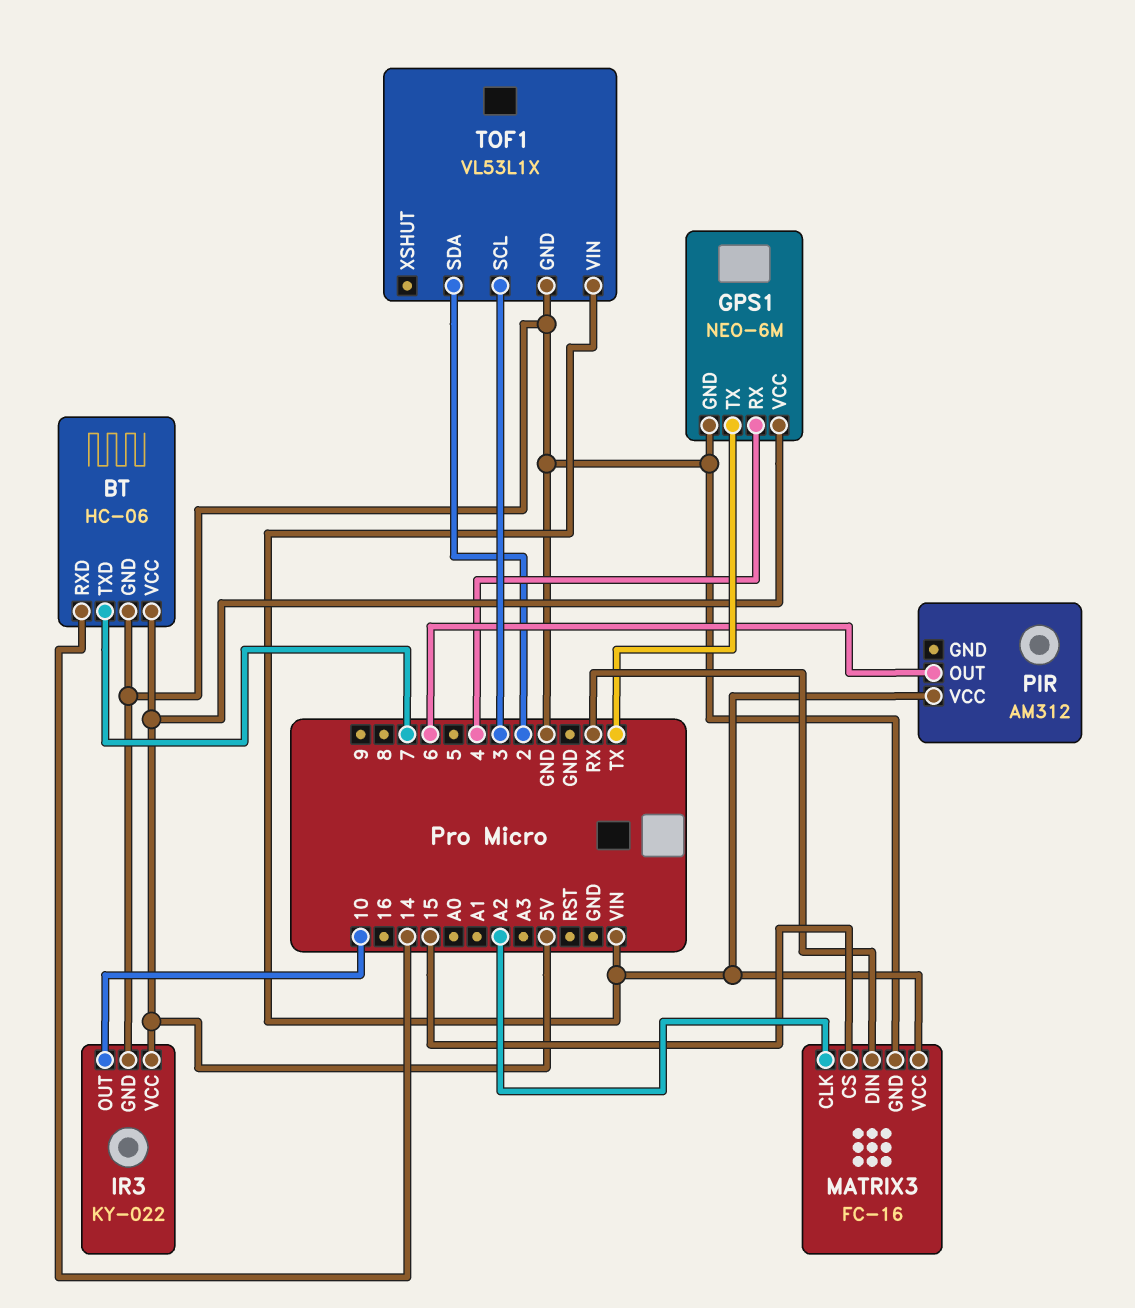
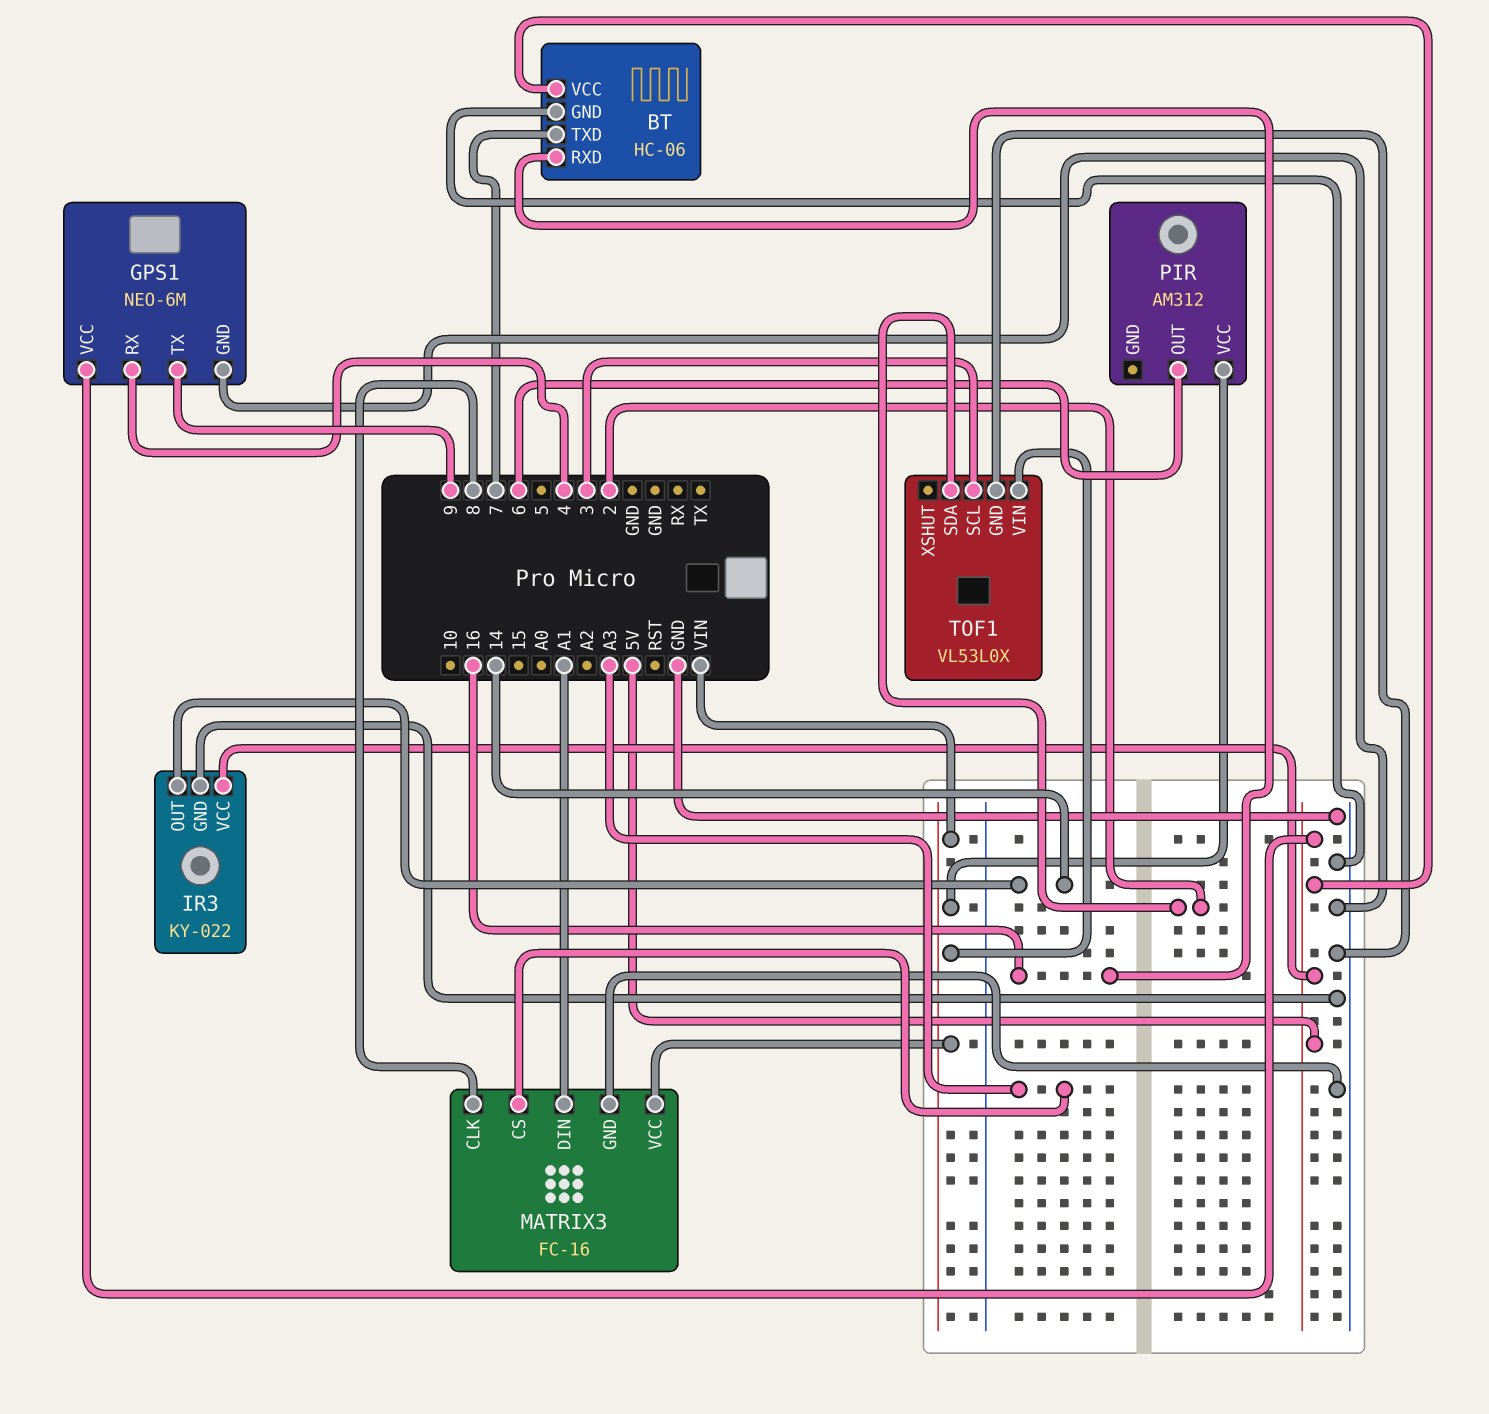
BT pin RXD: 14 -> 16
GPS1 pin TX: TX -> 9
IR3 pin OUT: 10 -> 14
MATRIX3 pin CLK: A2 -> 8
MATRIX3 pin CS: 15 -> A3
MATRIX3 pin DIN: RX -> A1
TOF1: VL53L1X -> VL53L0X

